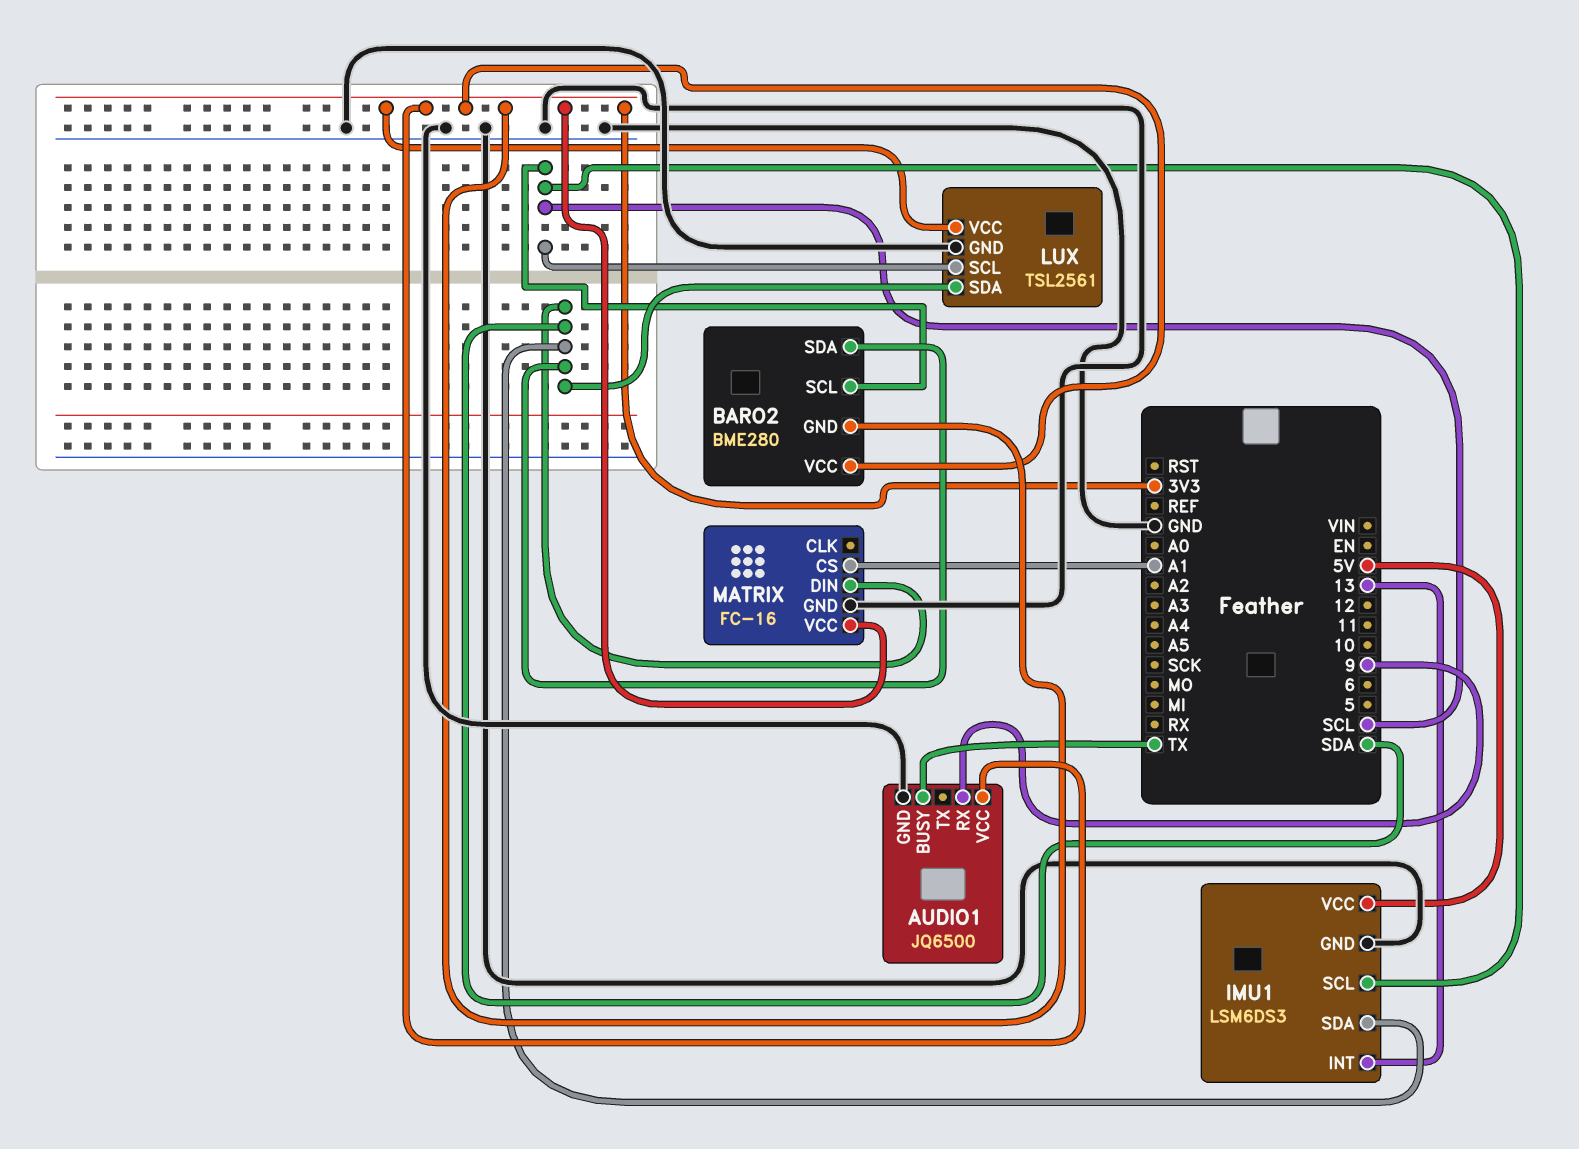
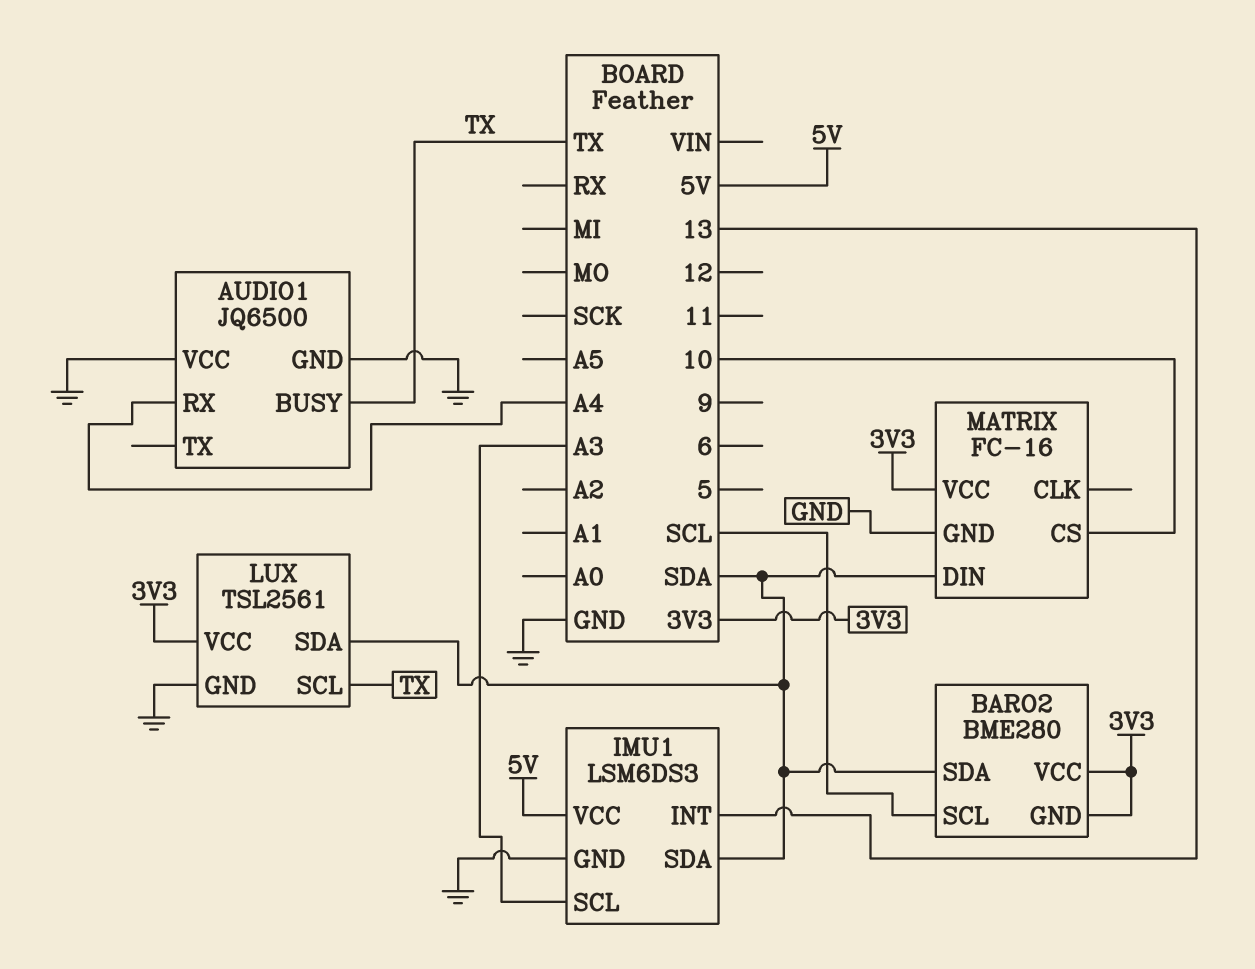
AUDIO1 pin RX: 9 -> A4
AUDIO1 pin VCC: 3V3 -> GND
IMU1 pin SCL: SCL -> A3
LUX pin SCL: SCL -> TX
MATRIX pin CS: A1 -> 10

